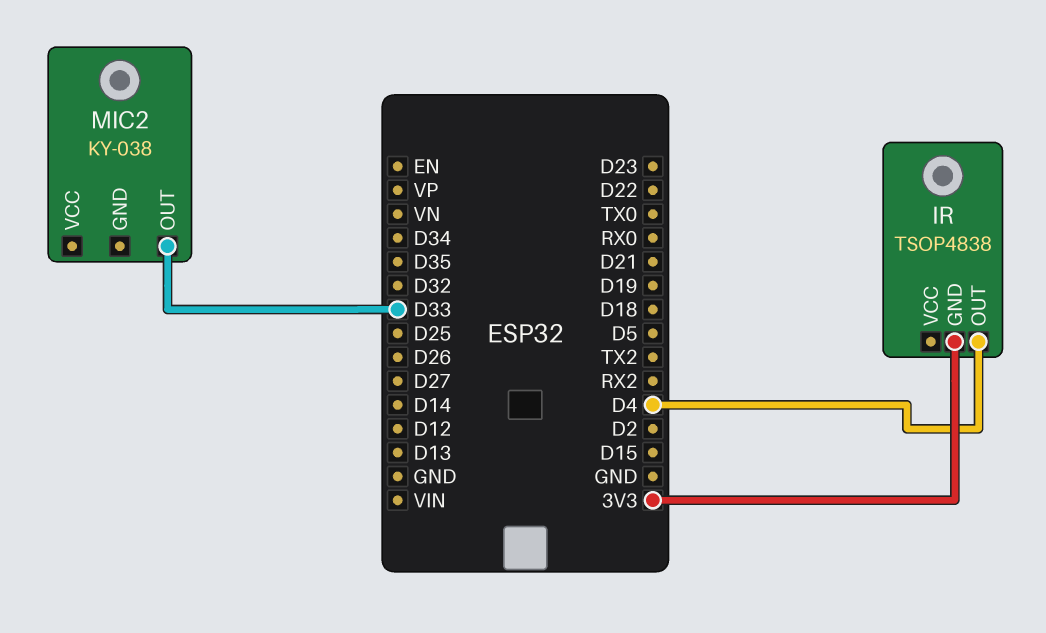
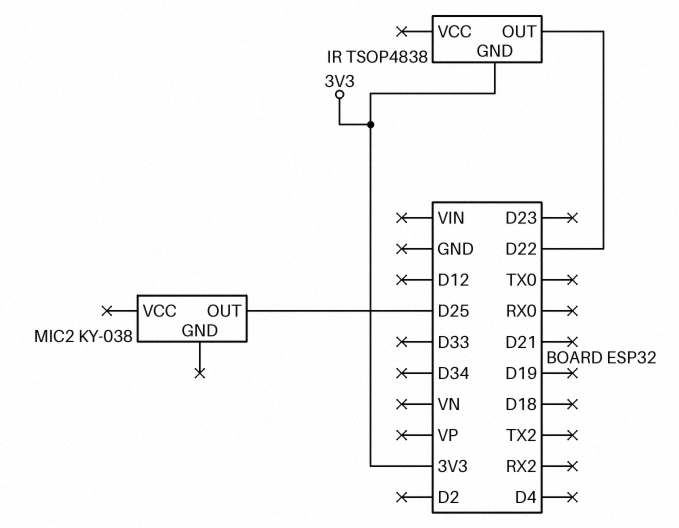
IR pin OUT: D4 -> D22
MIC2 pin OUT: D33 -> D25

